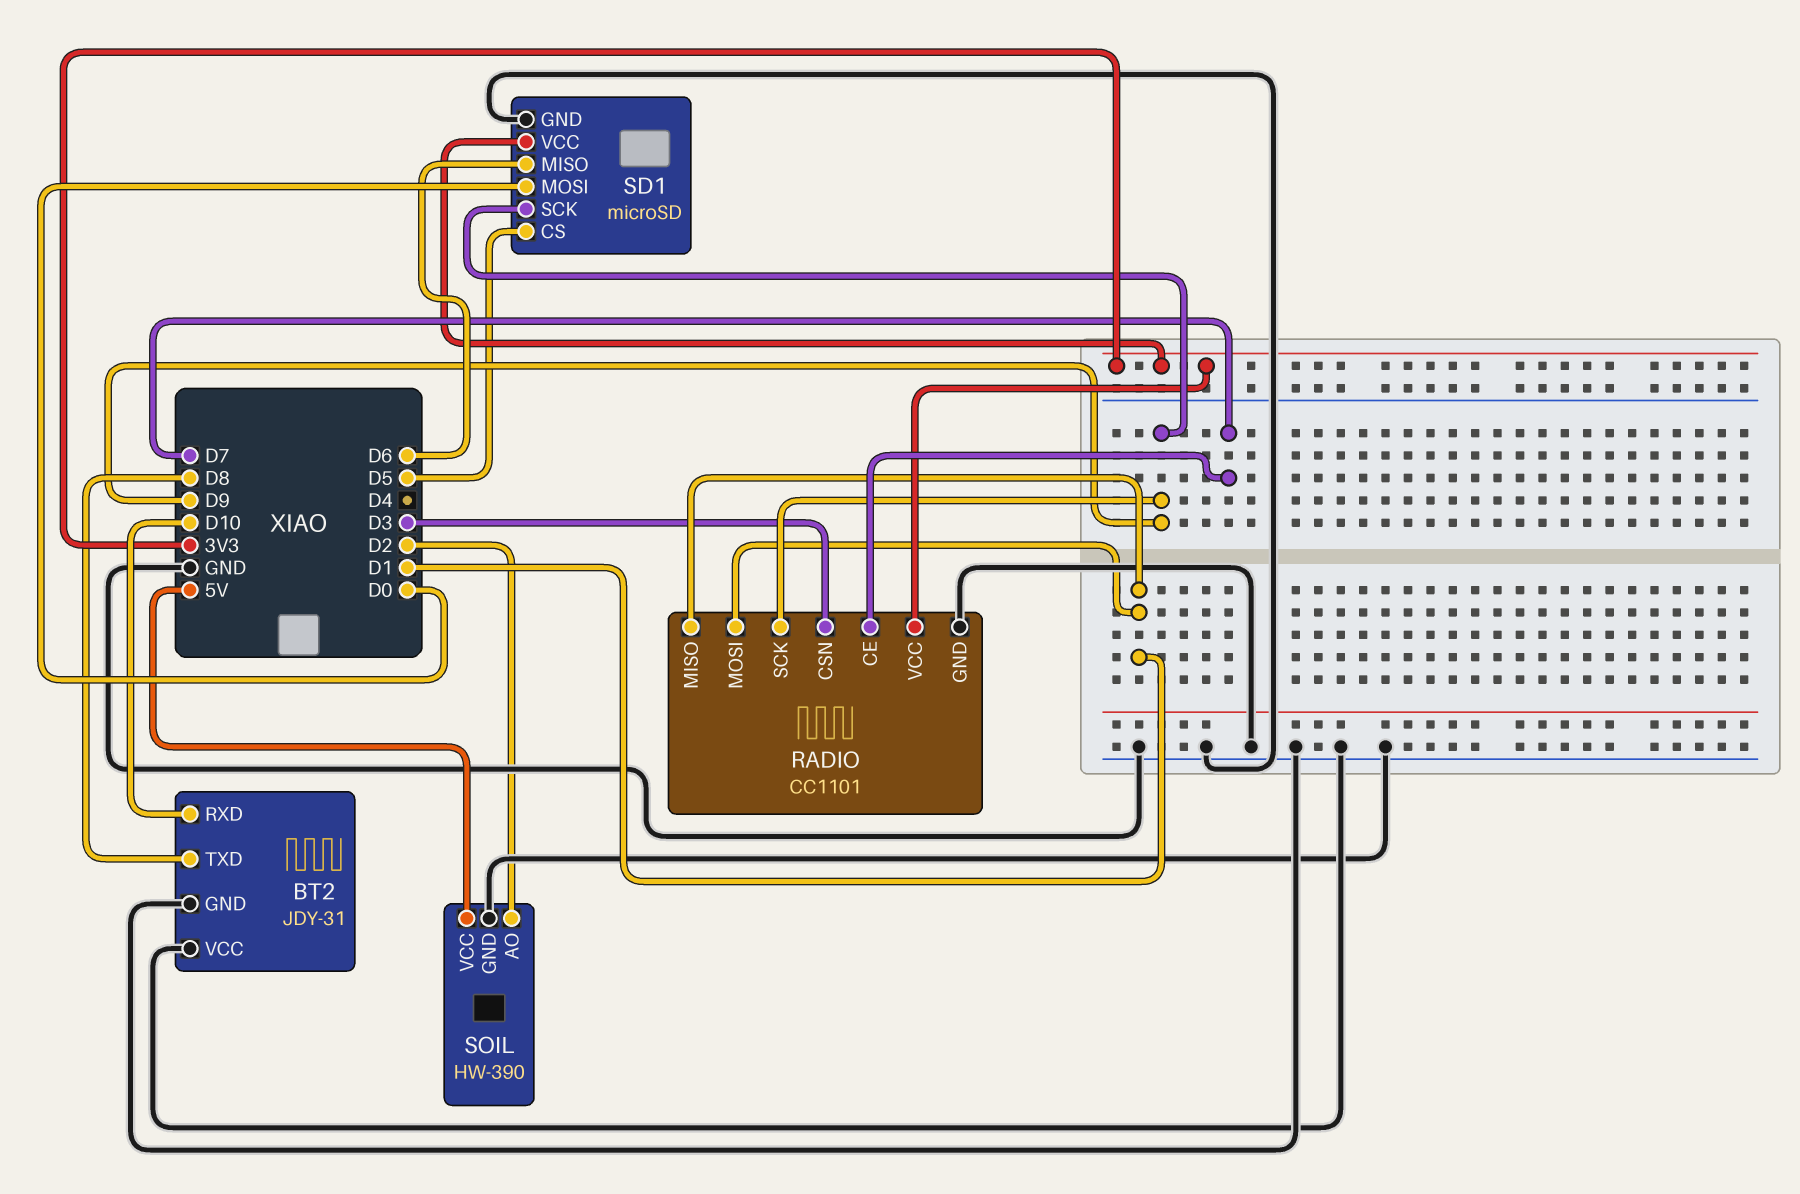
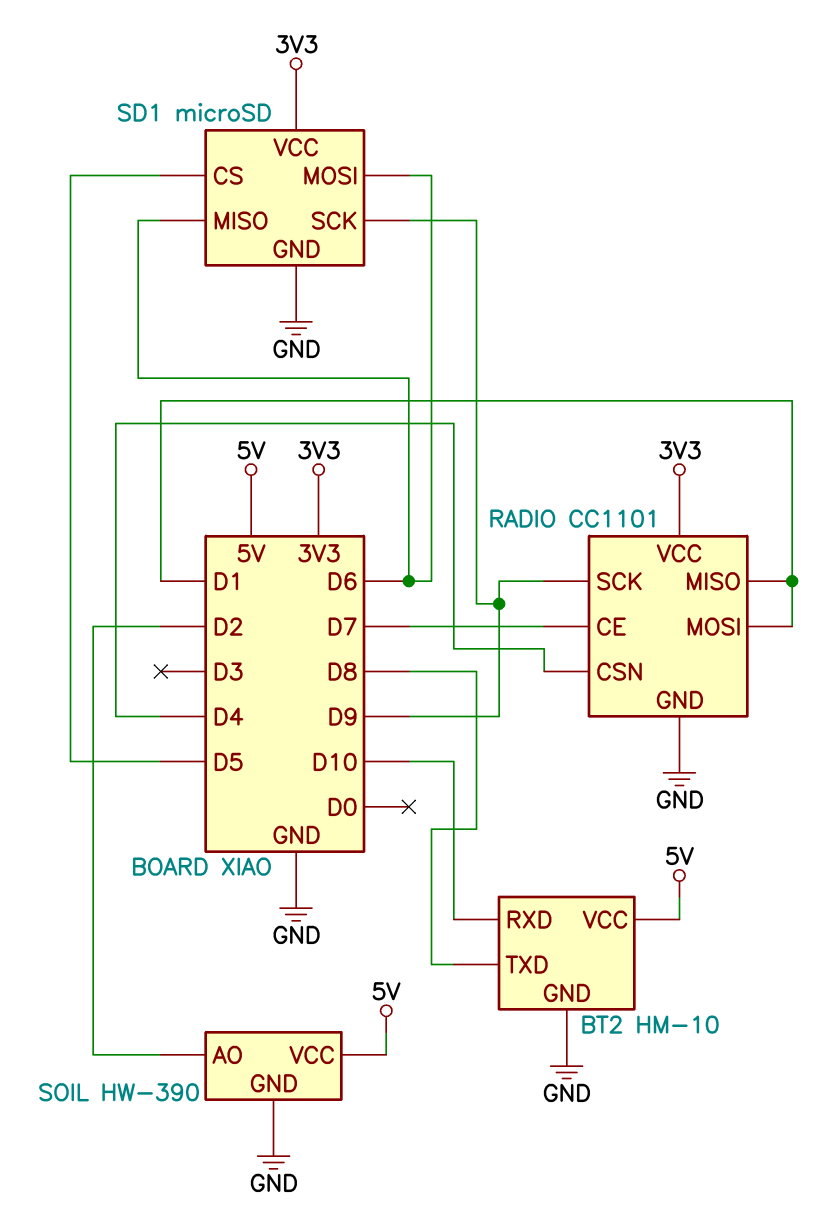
BT2: JDY-31 -> HM-10
BT2 pin VCC: GND -> 5V
RADIO pin CSN: D3 -> D4
SD1 pin MOSI: D0 -> D6

